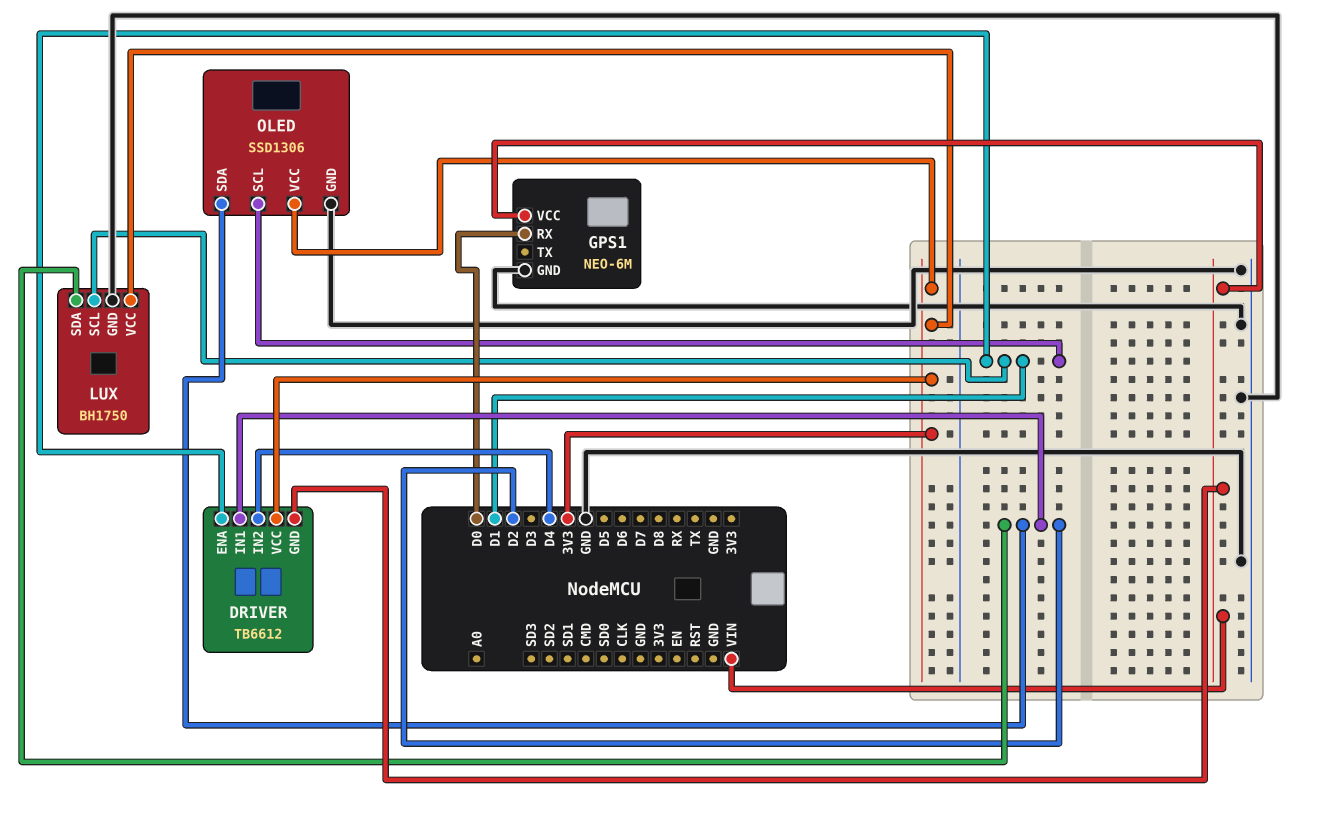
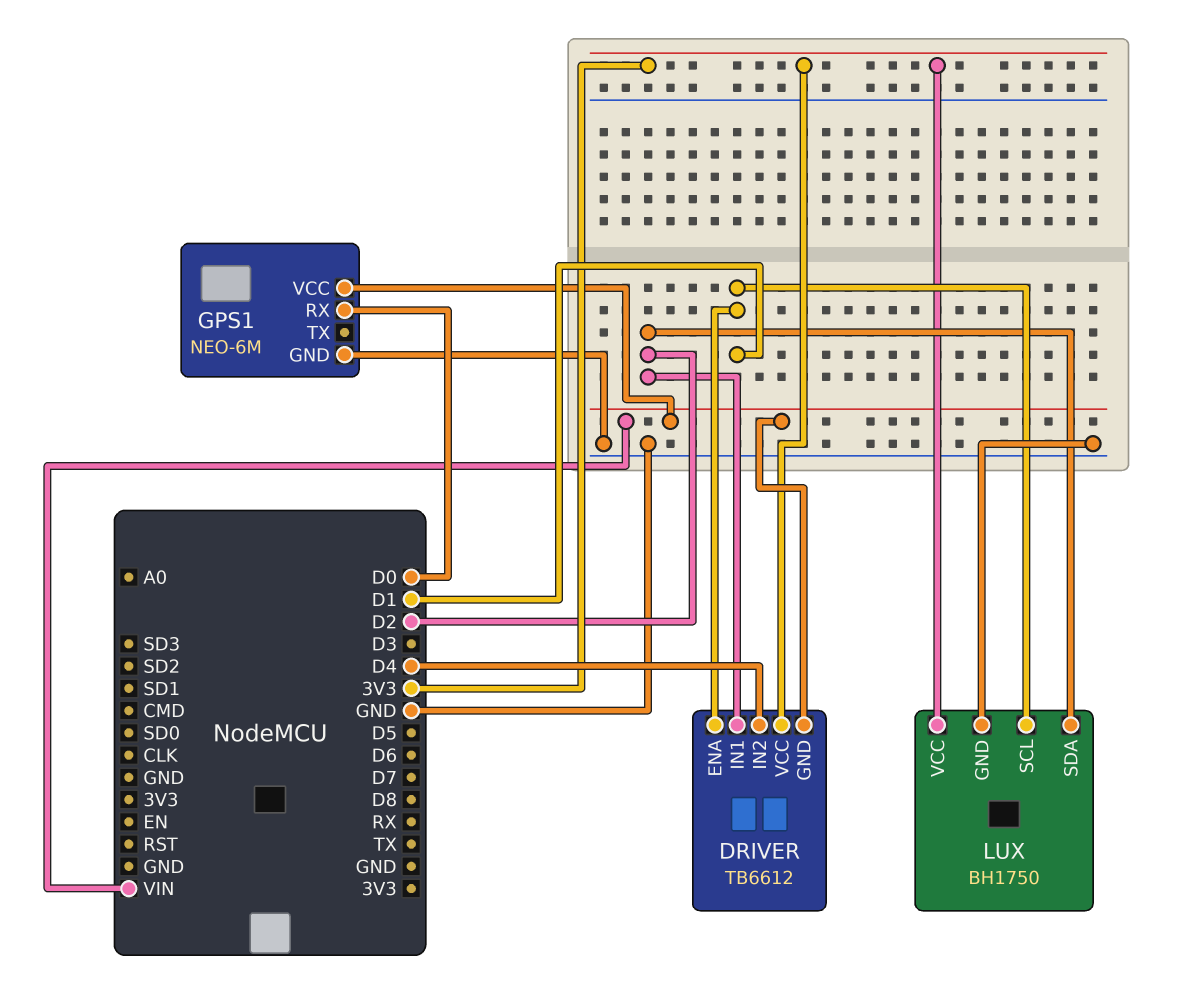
OLED: SSD1306 -> none
OLED pin GND: GND -> none
OLED pin SCL: D1 -> none
OLED pin SDA: D2 -> none
OLED pin VCC: 3V3 -> none

